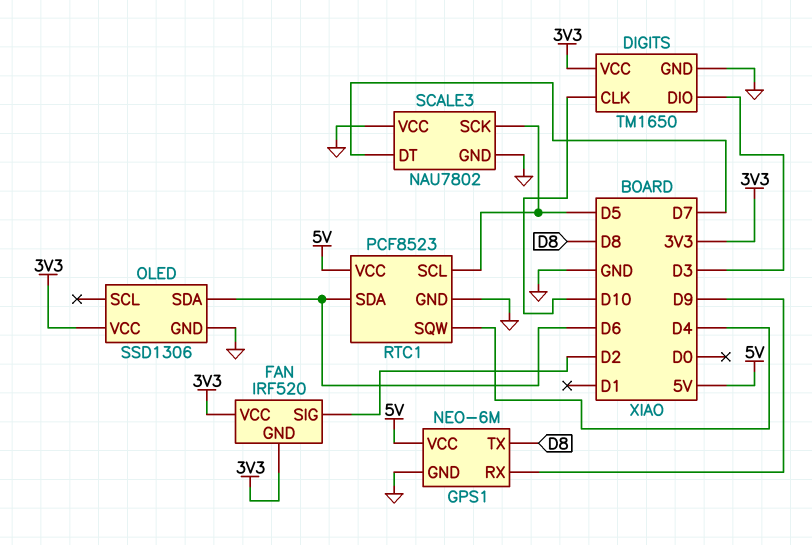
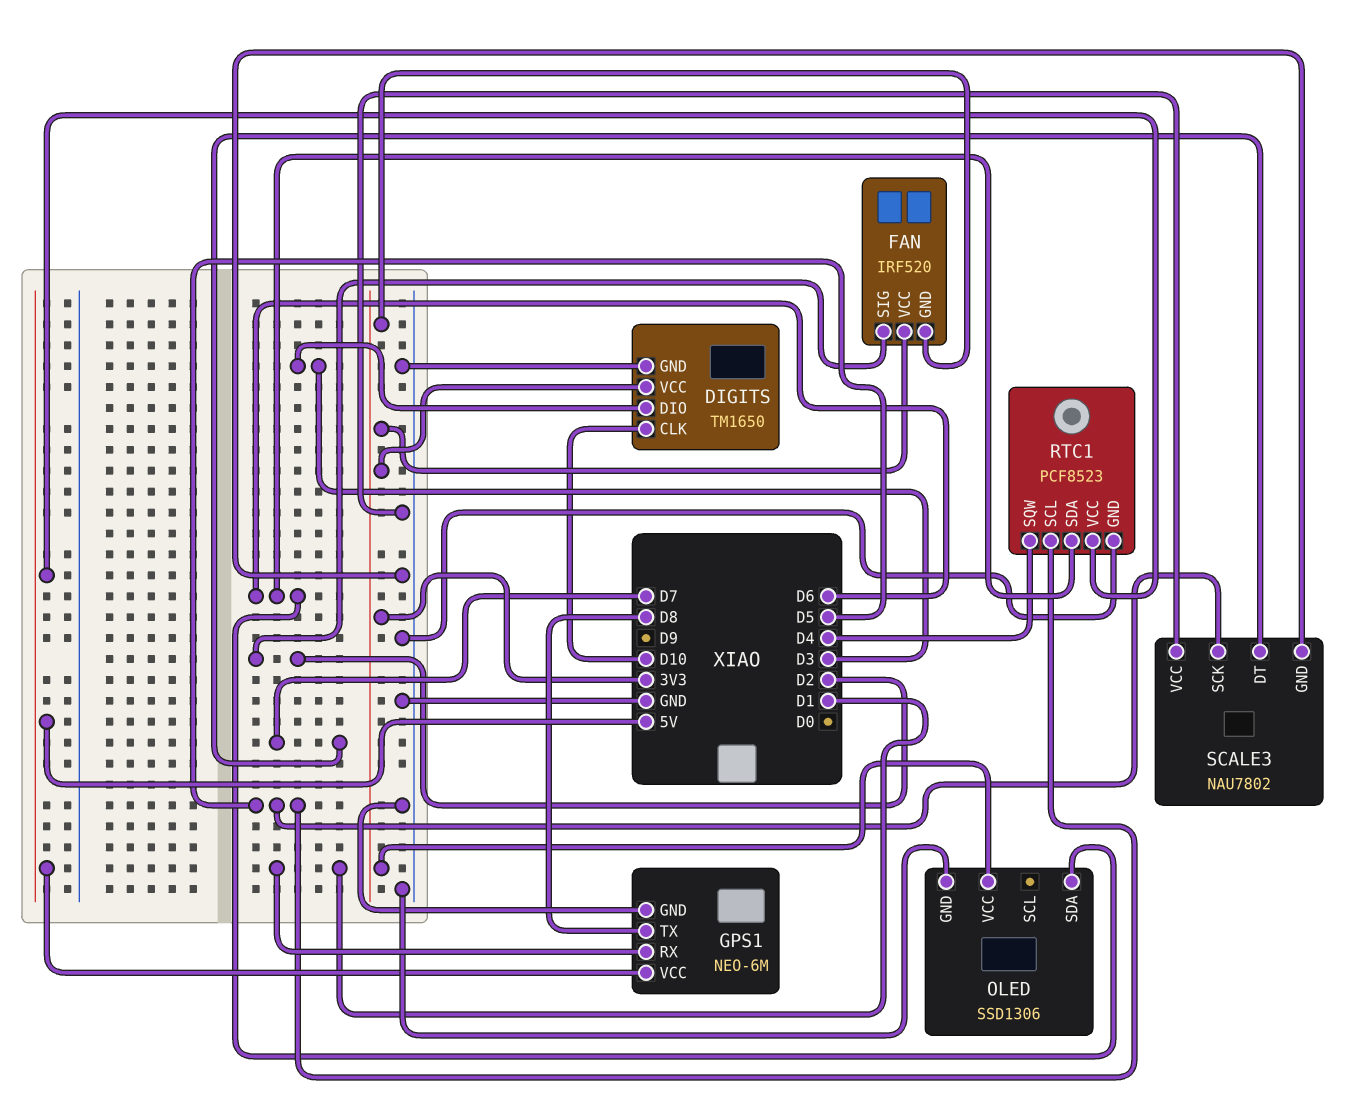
GPS1 pin RX: D9 -> D1

